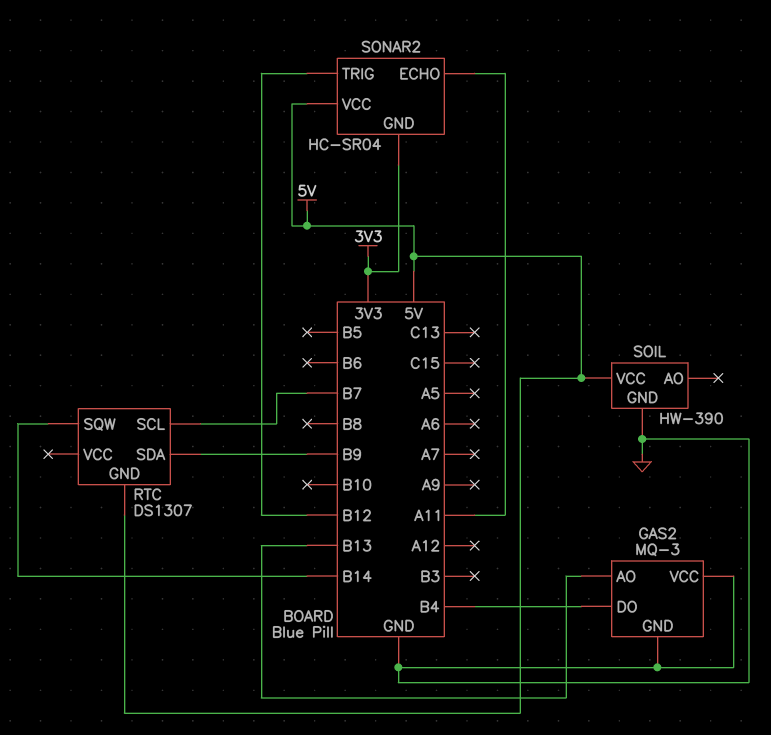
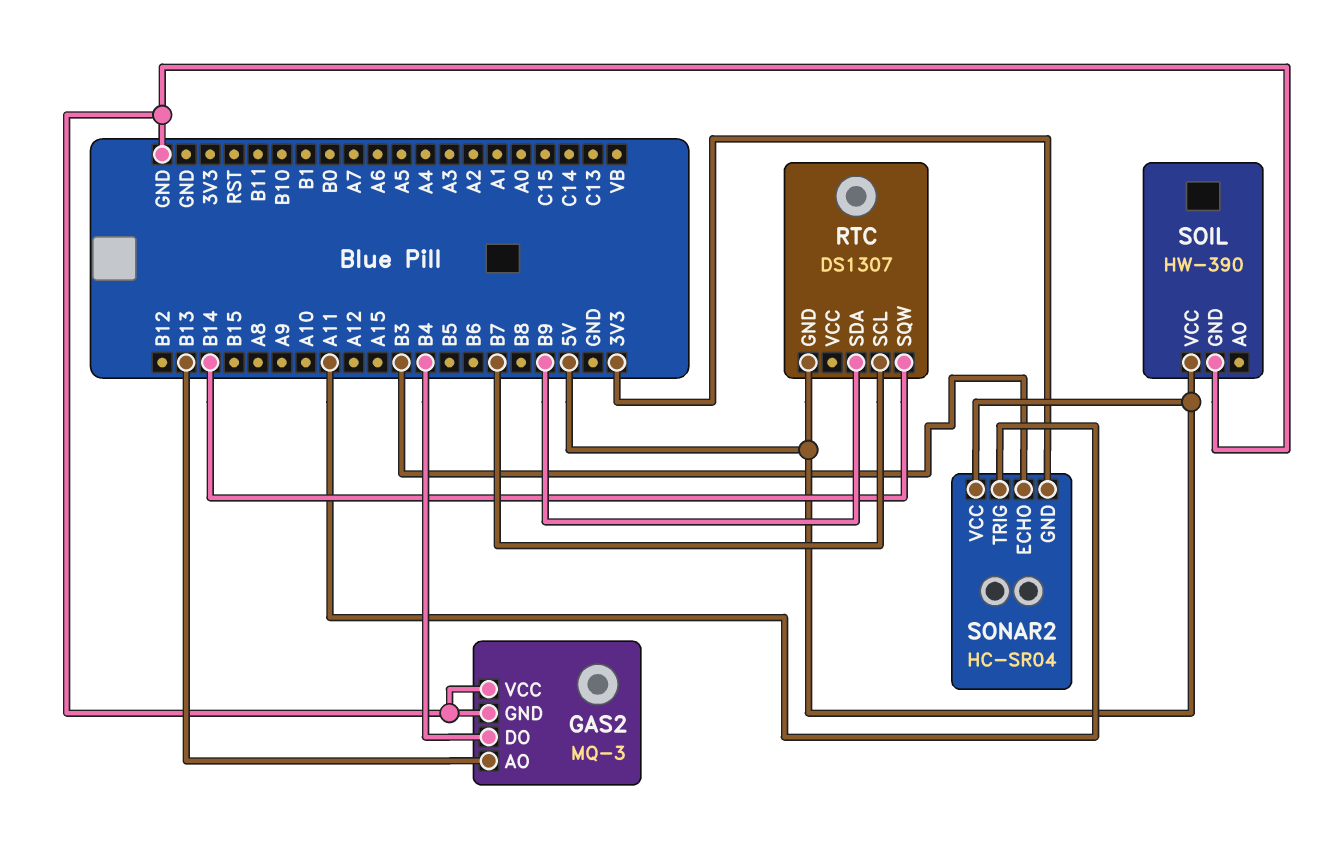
SONAR2 pin ECHO: A11 -> B3
SONAR2 pin TRIG: B12 -> A11

